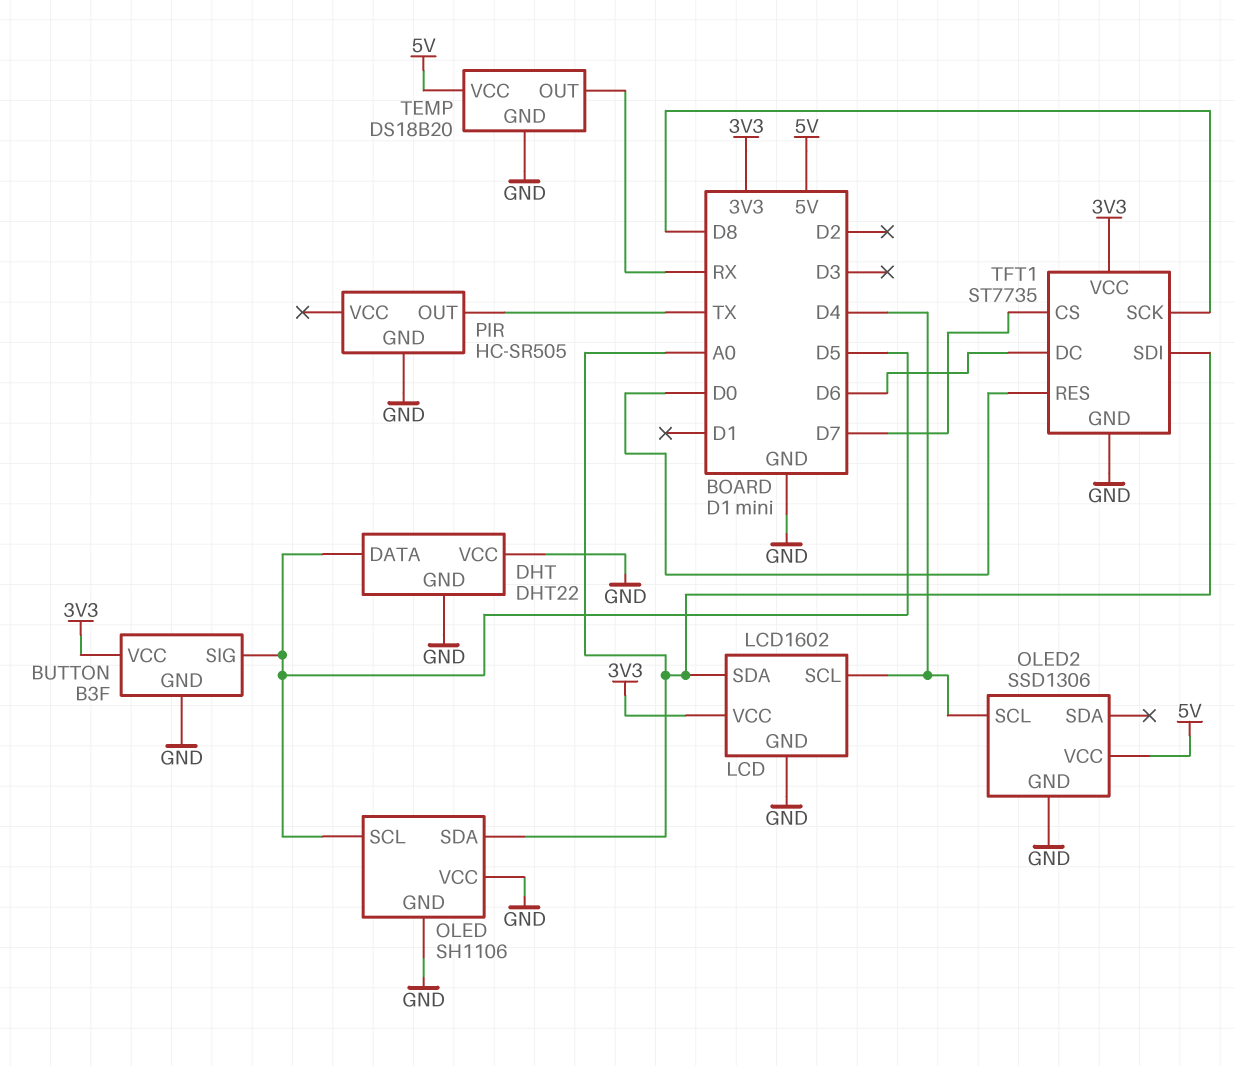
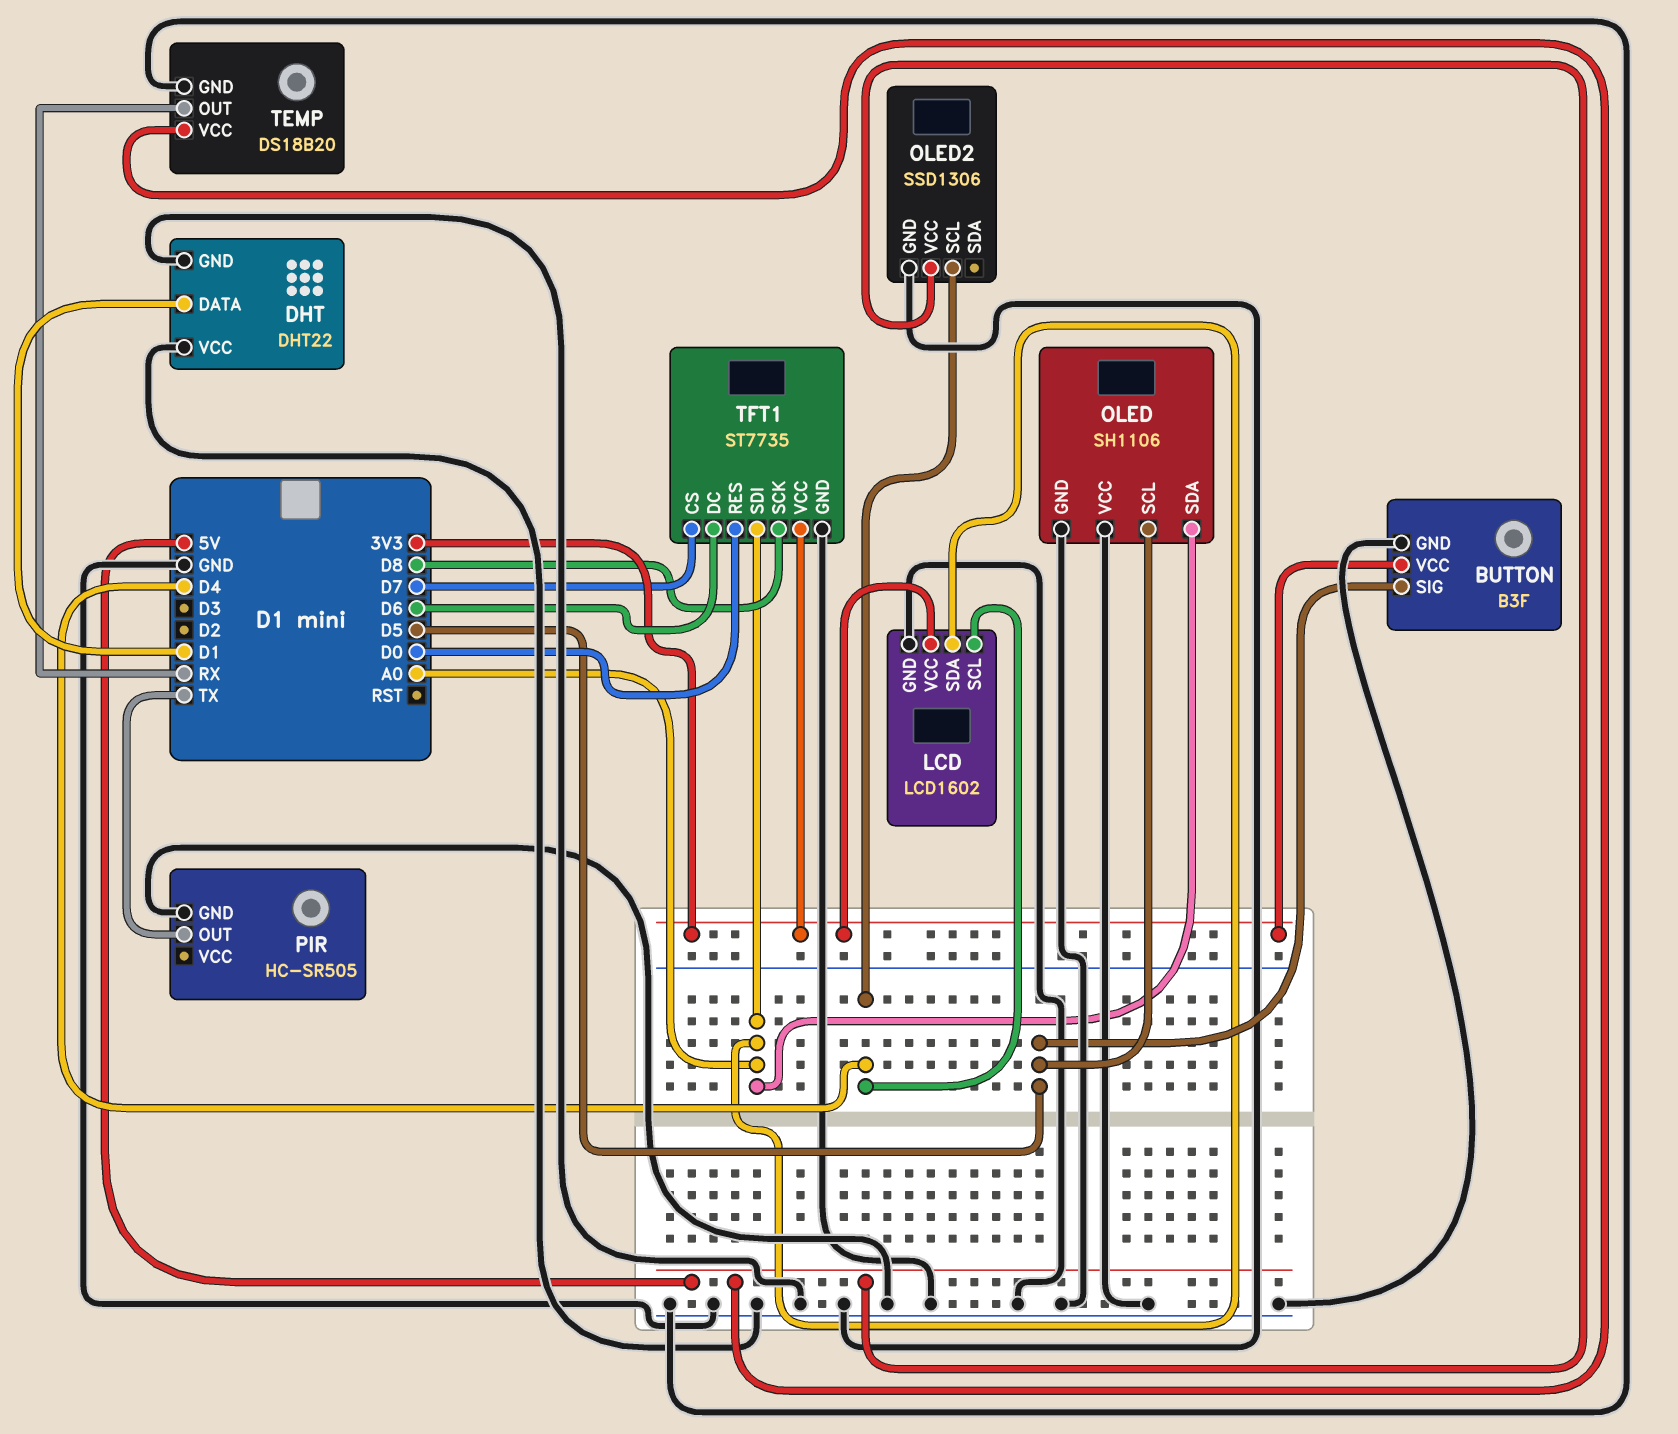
DHT pin DATA: D5 -> D1

